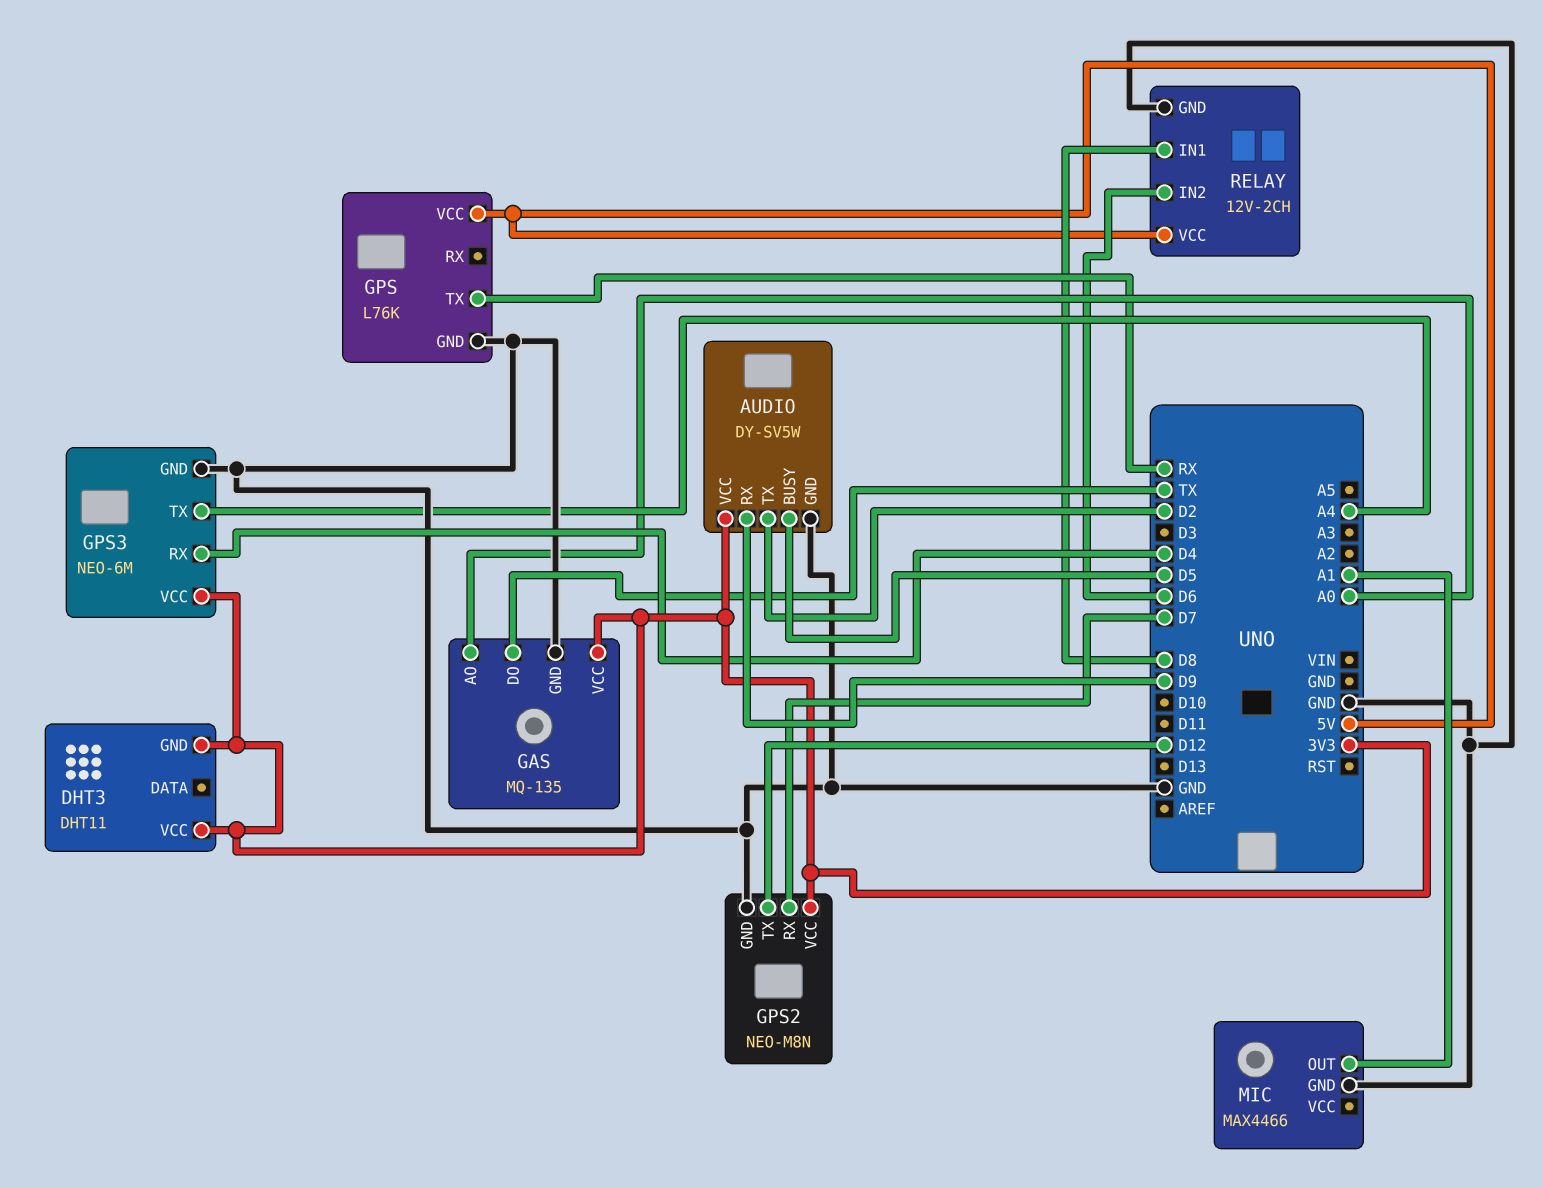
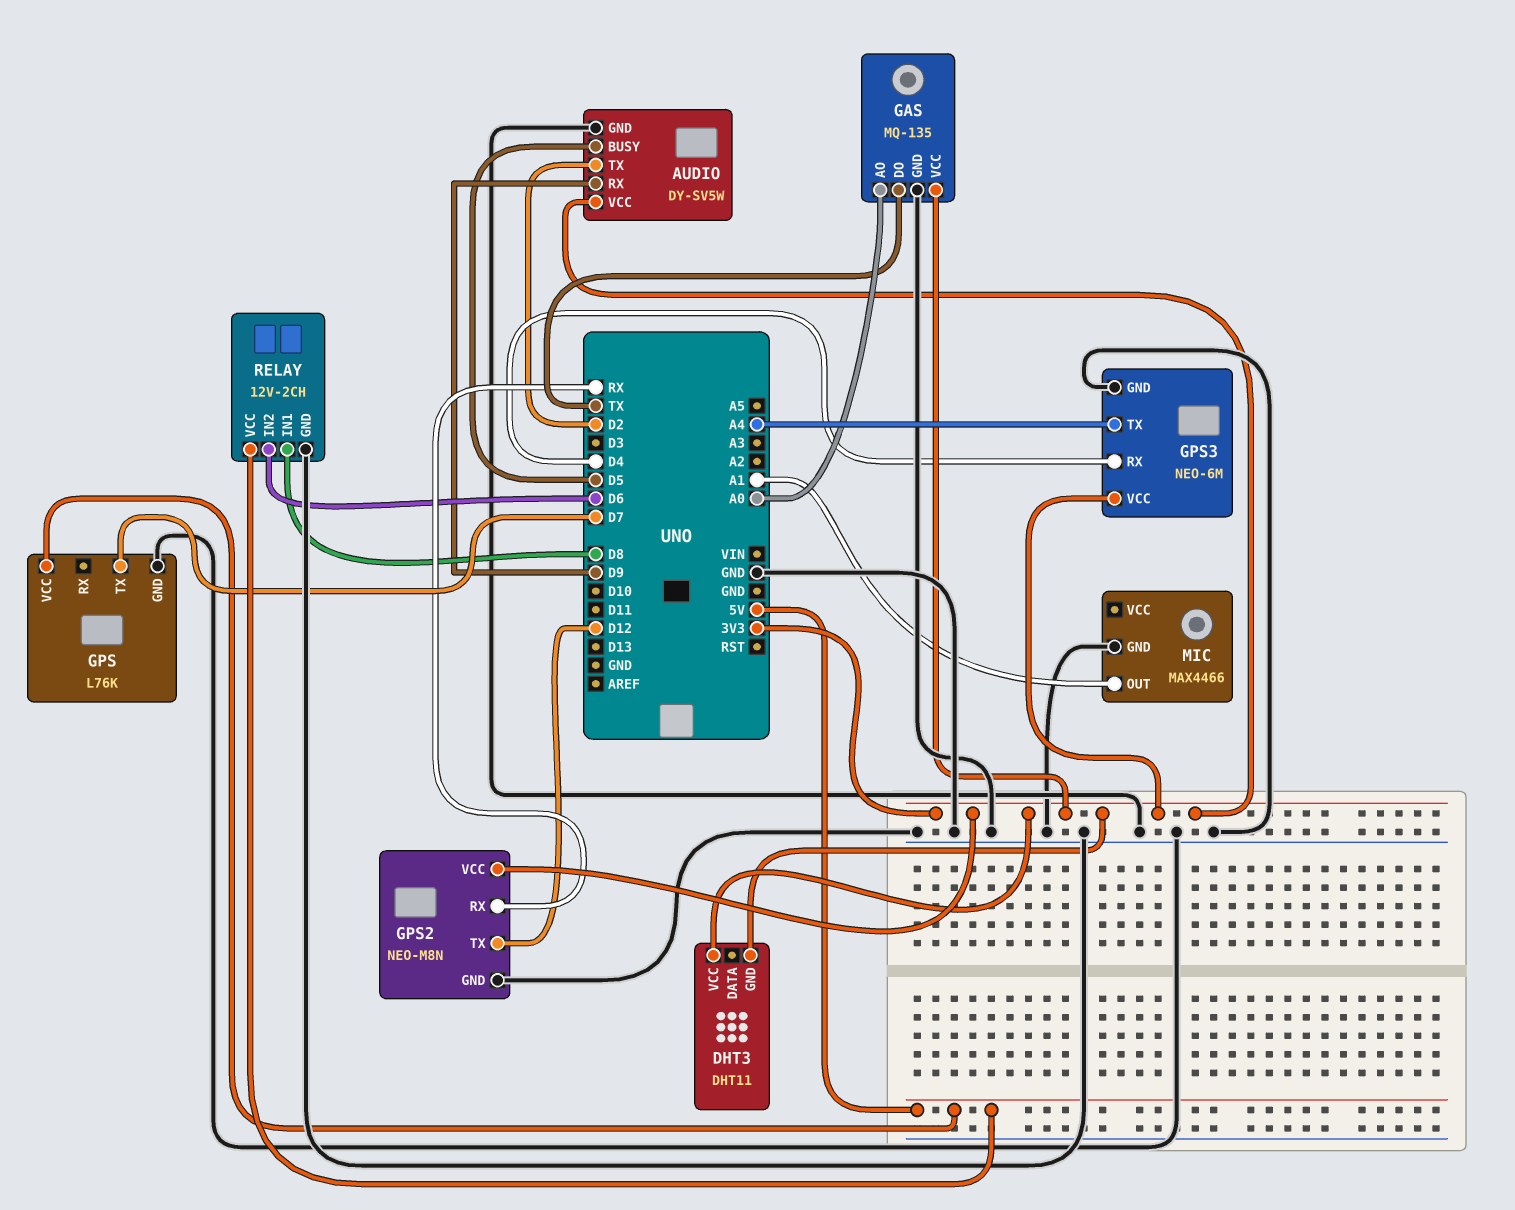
GPS pin TX: RX -> D7
GPS2 pin RX: D7 -> RX

